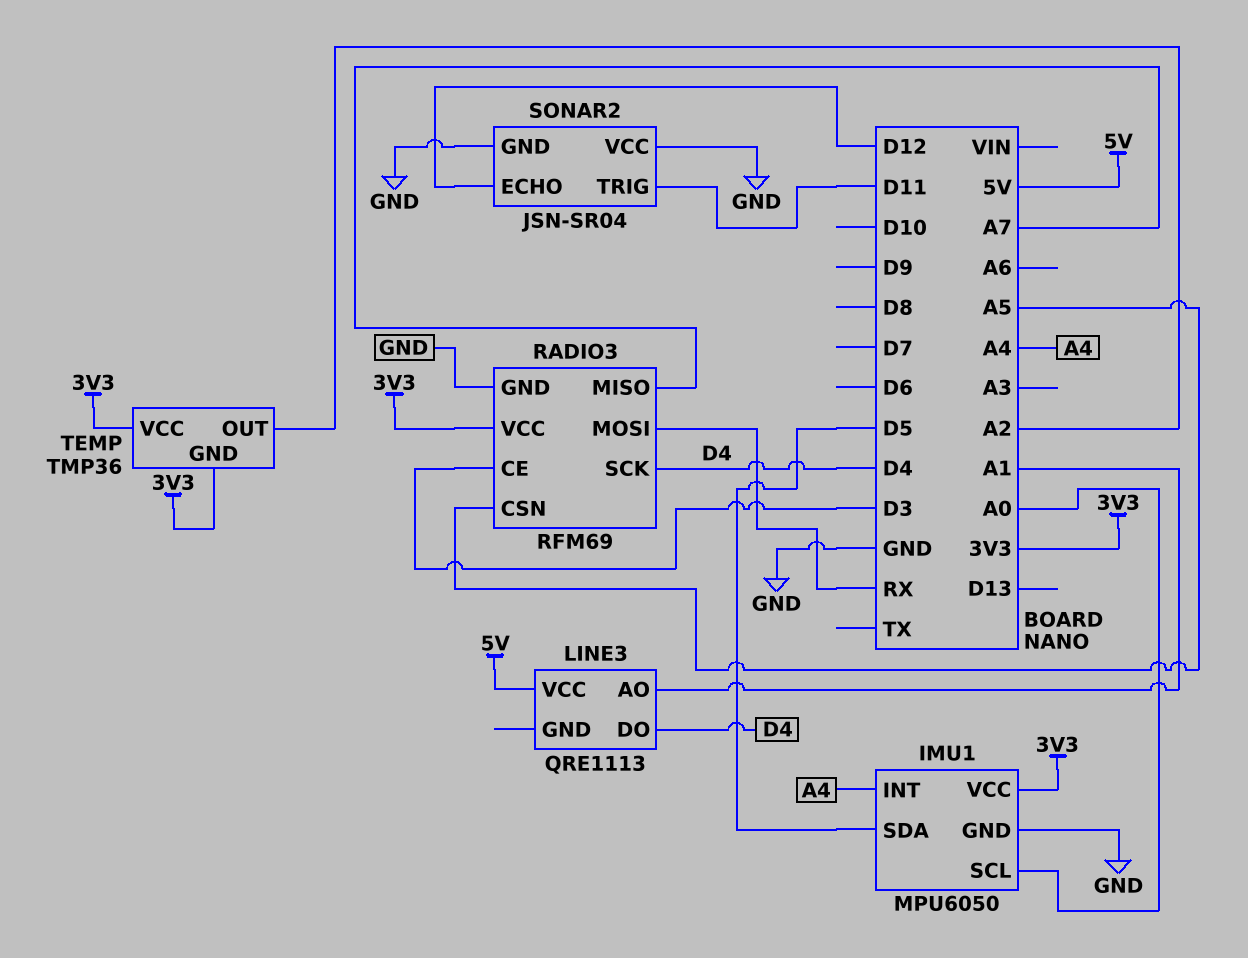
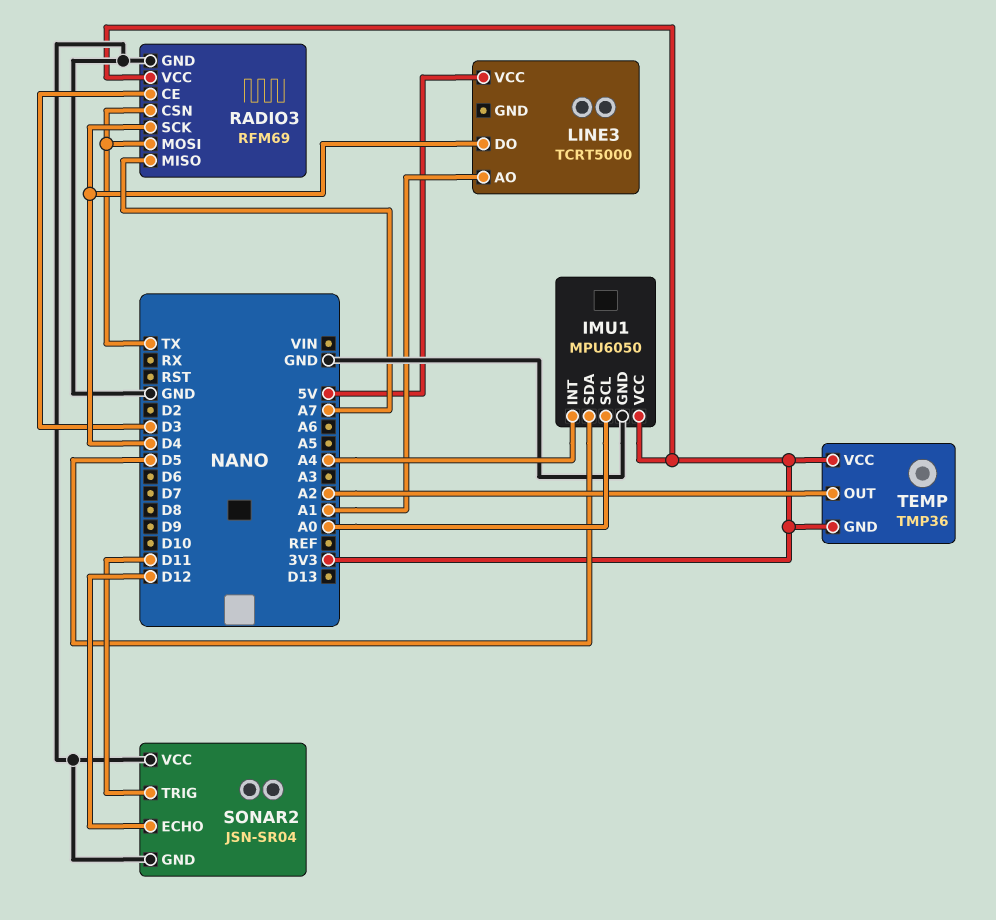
LINE3: QRE1113 -> TCRT5000
RADIO3 pin CSN: A5 -> TX
RADIO3 pin MOSI: RX -> TX

